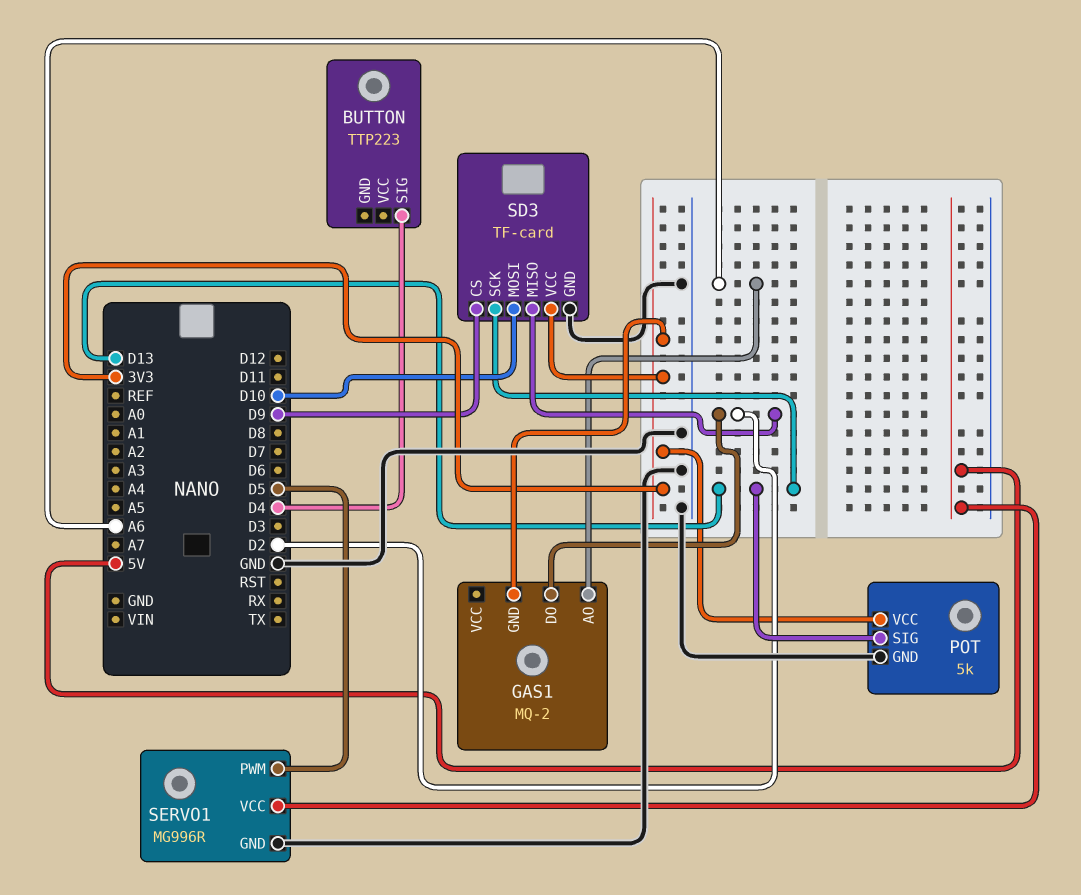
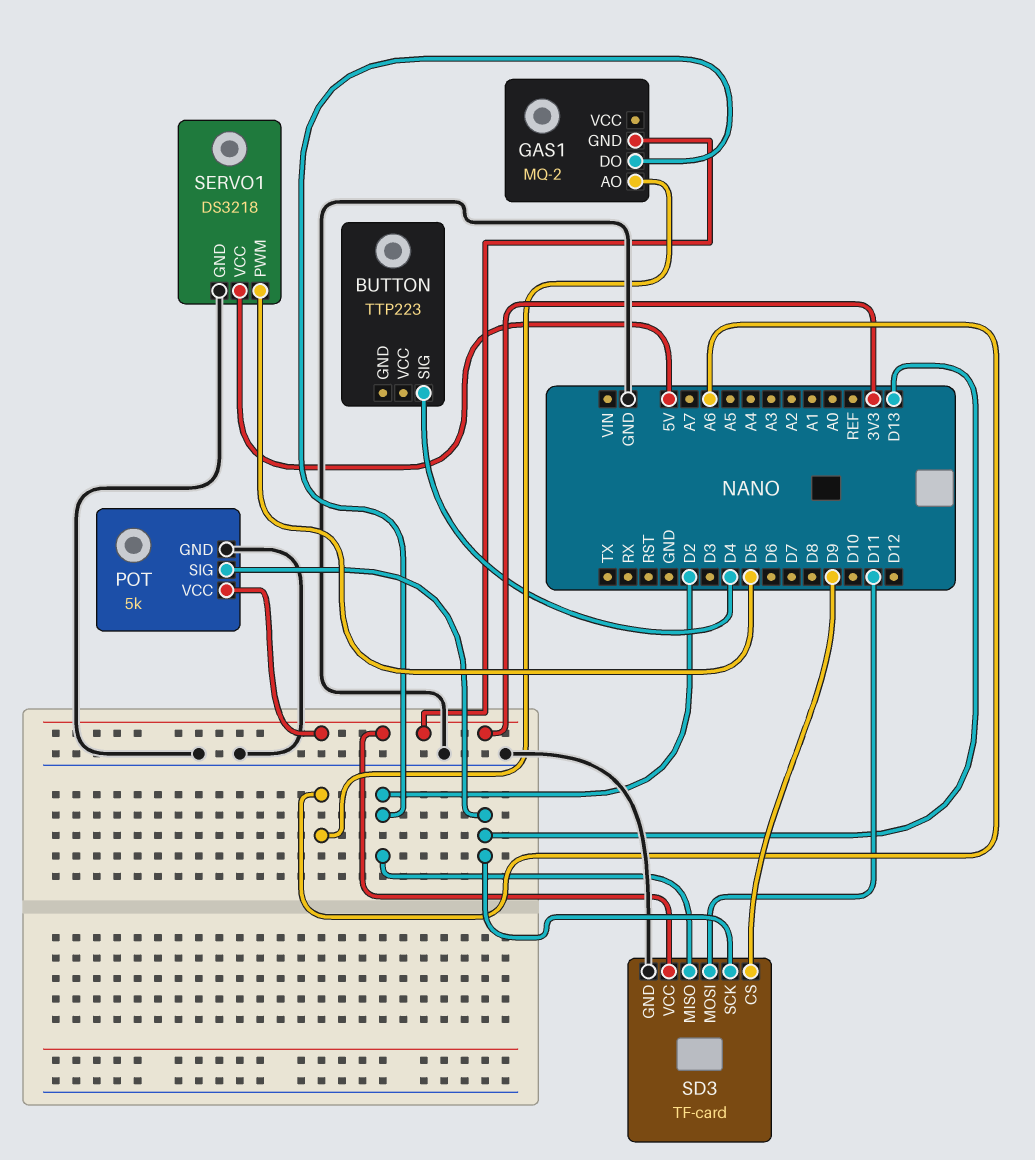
SD3 pin MOSI: D10 -> D11
SERVO1: MG996R -> DS3218

